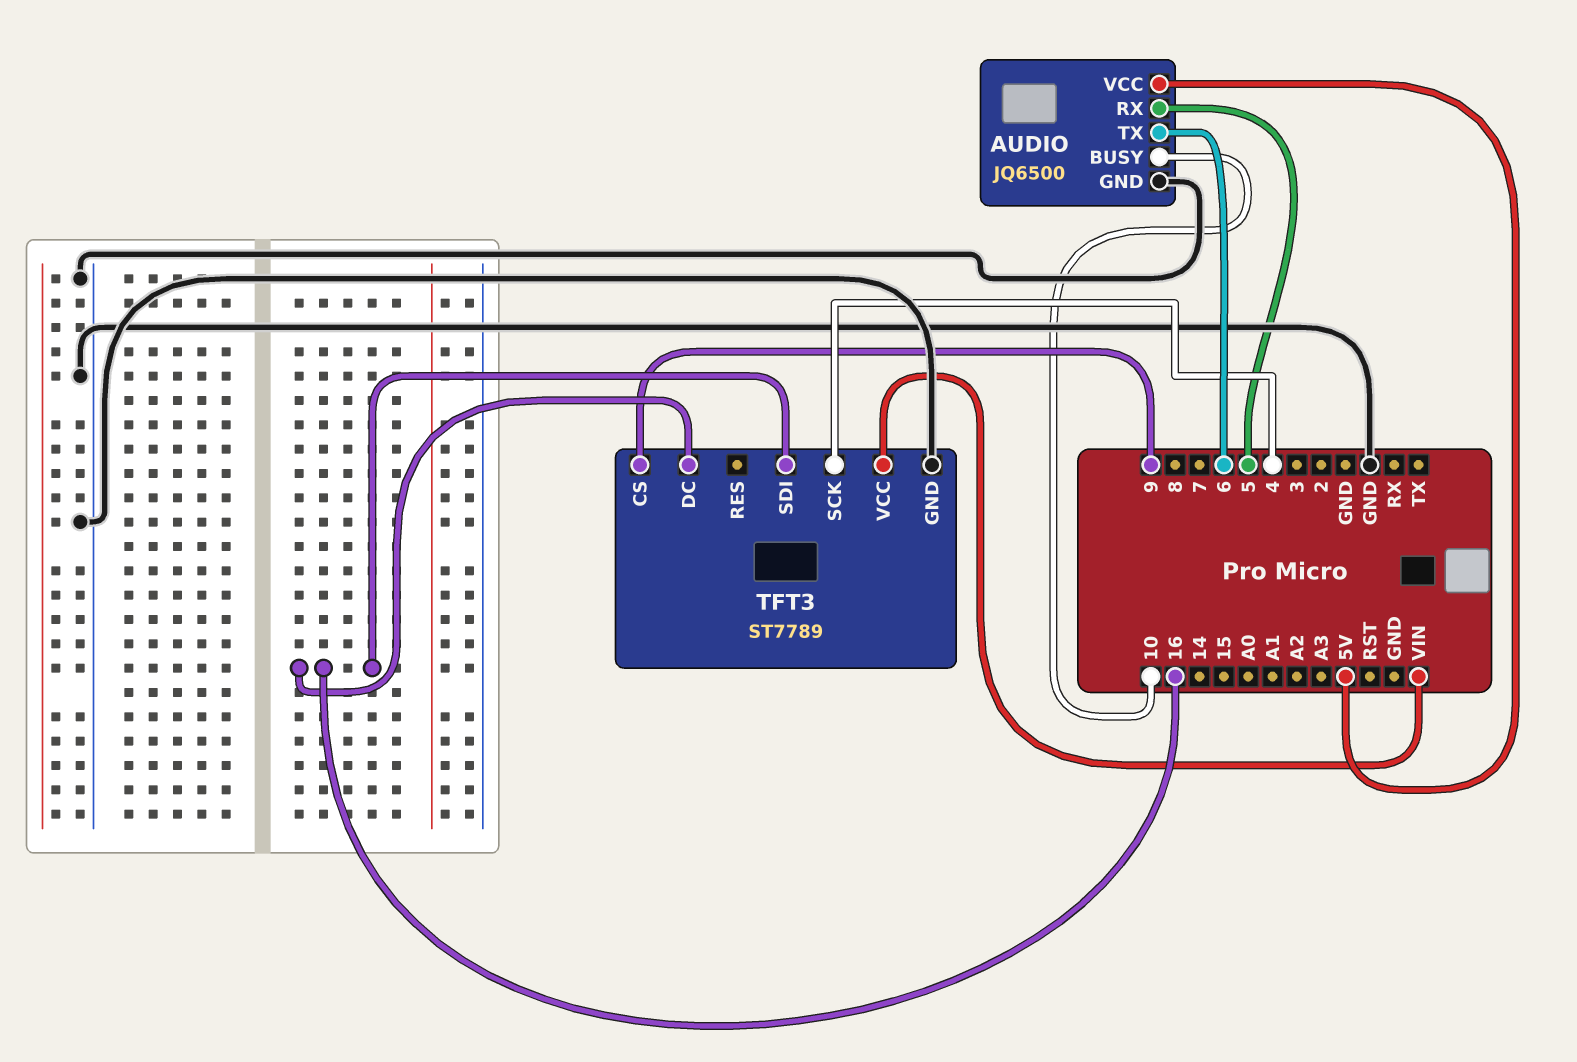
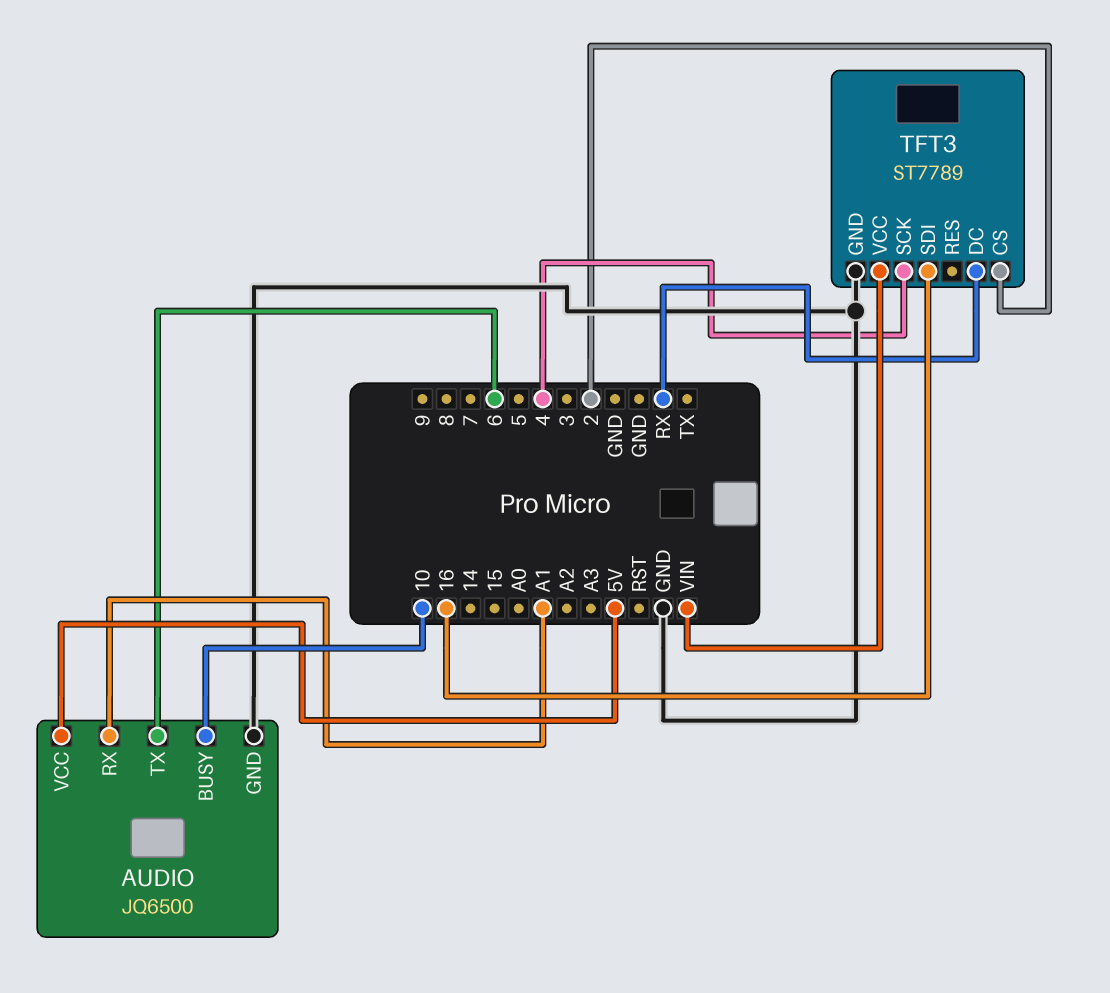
AUDIO pin RX: 5 -> A1
TFT3 pin CS: 9 -> 2
TFT3 pin DC: 16 -> RX

